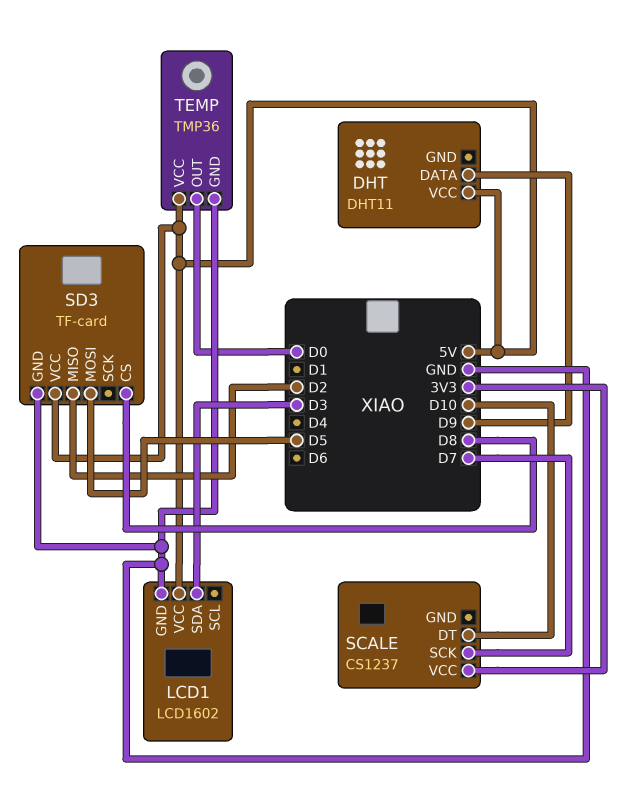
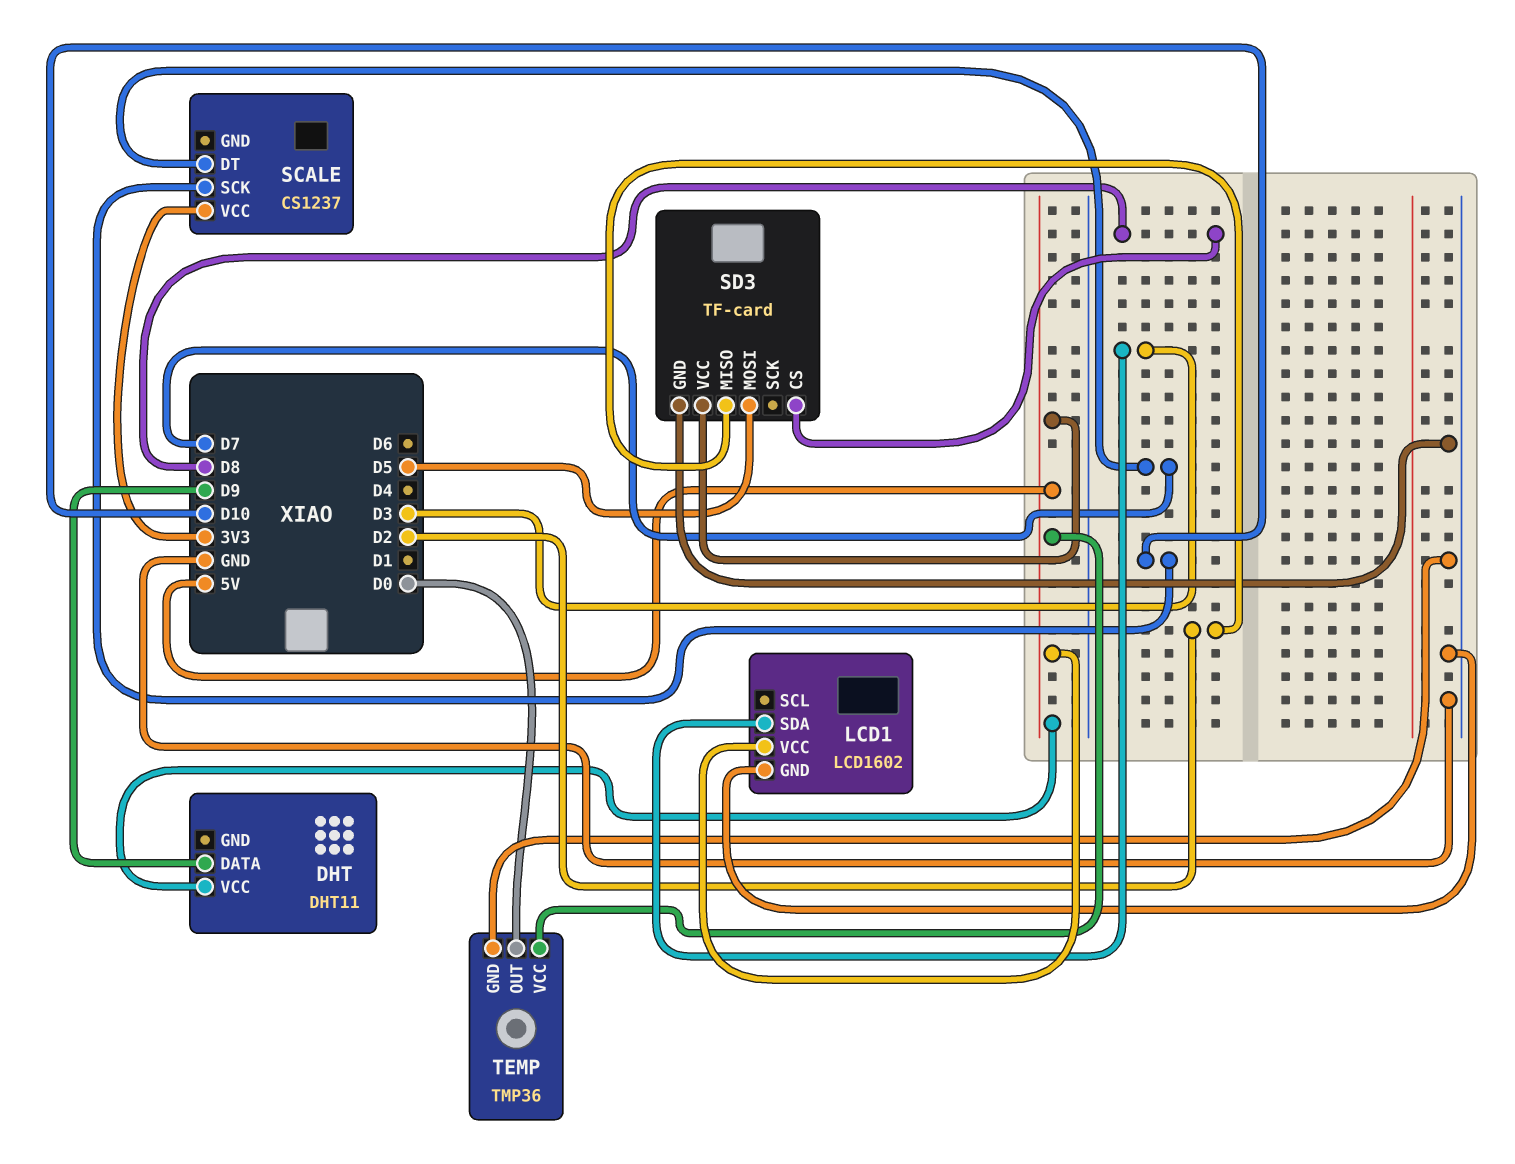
SCALE pin DT: D10 -> D7
SCALE pin SCK: D7 -> D10

